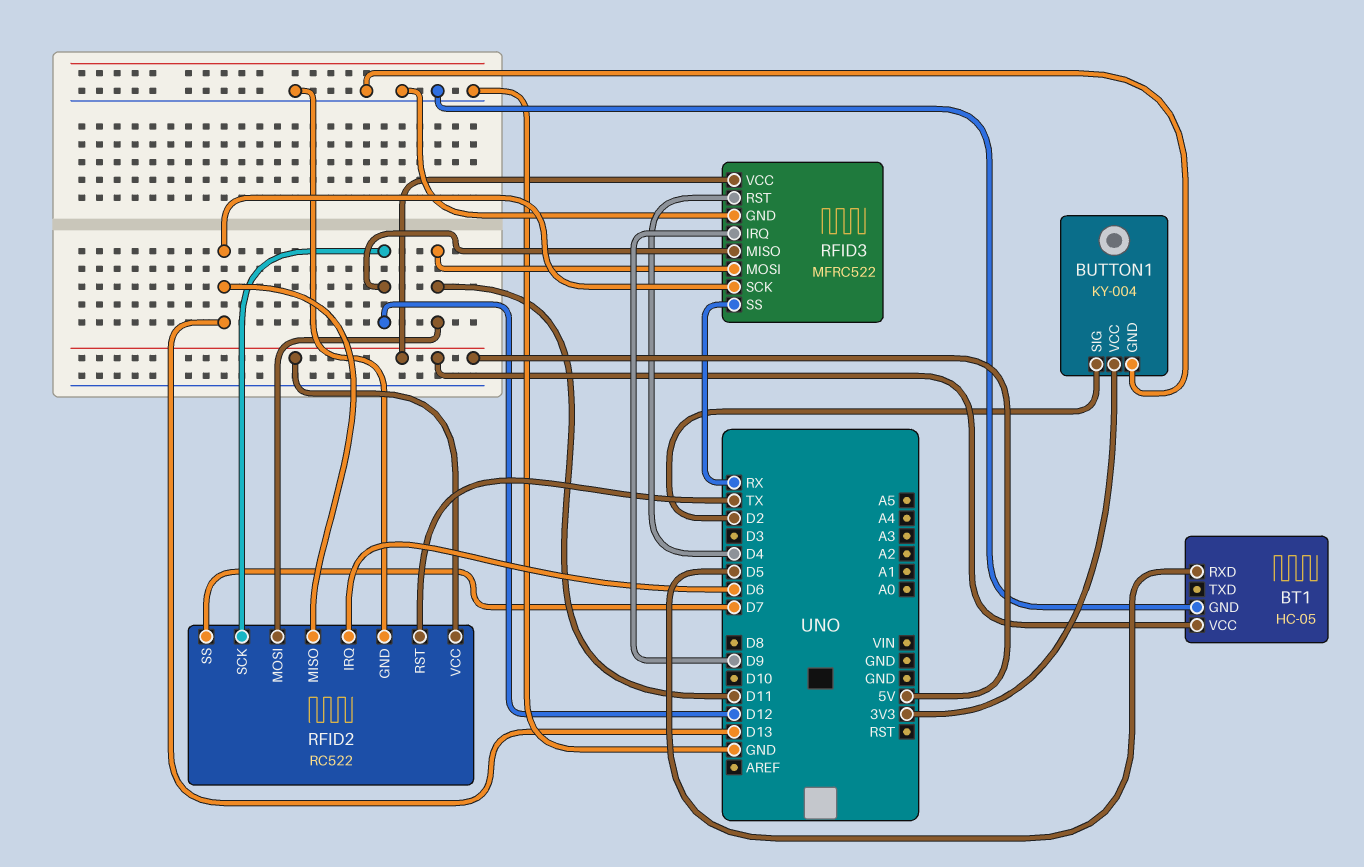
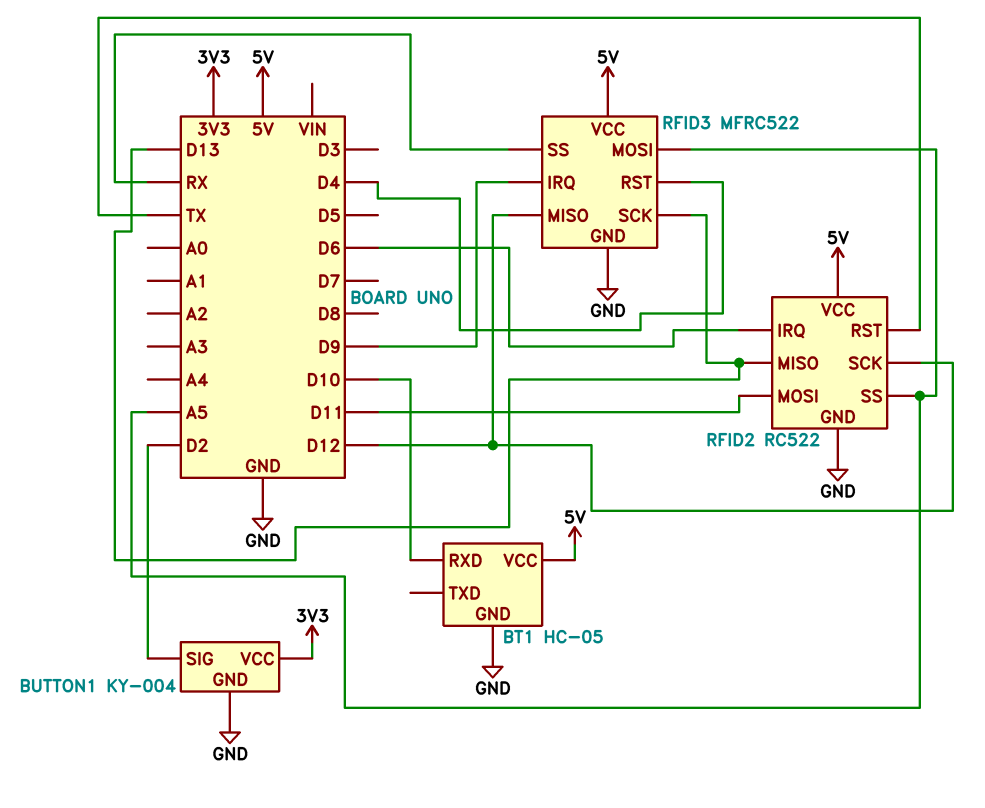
BT1 pin RXD: D5 -> D10
RFID2 pin SS: D7 -> A5
RFID3 pin MOSI: D11 -> A5

